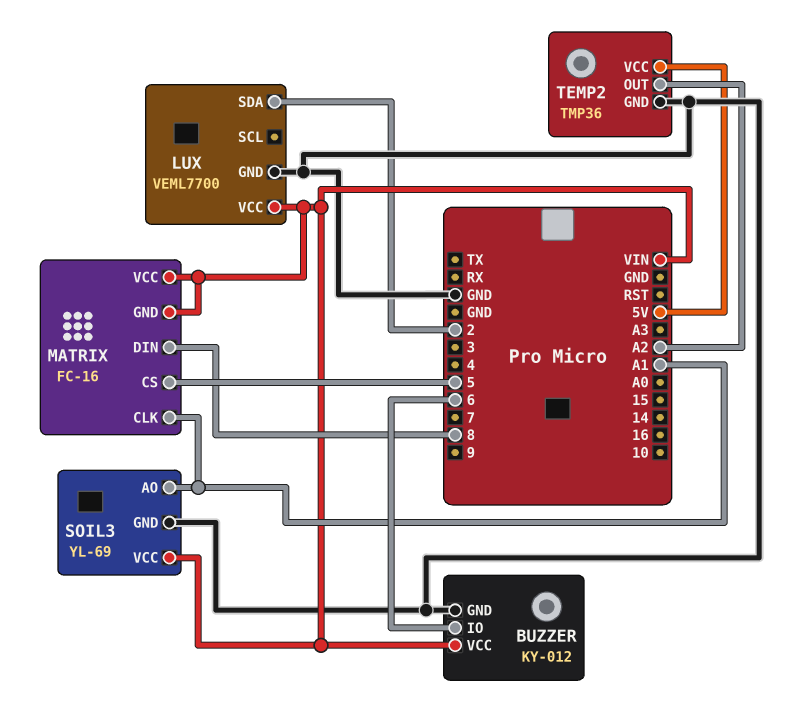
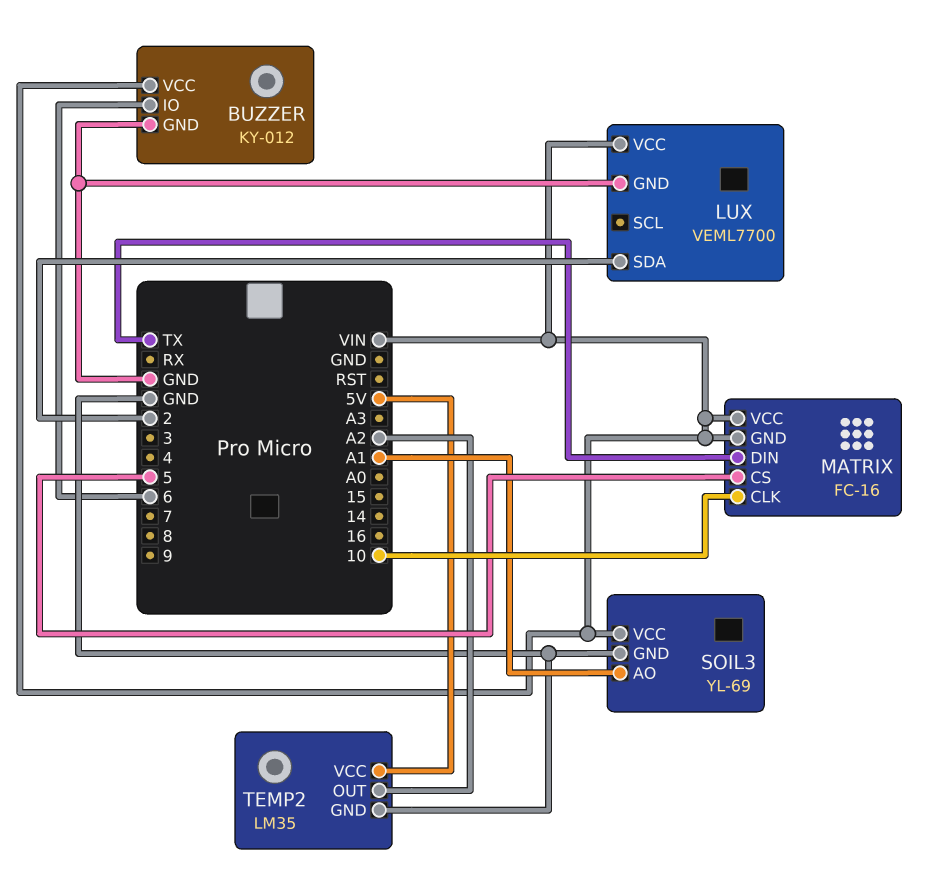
MATRIX pin CLK: A1 -> 10
MATRIX pin DIN: 8 -> TX
TEMP2: TMP36 -> LM35

